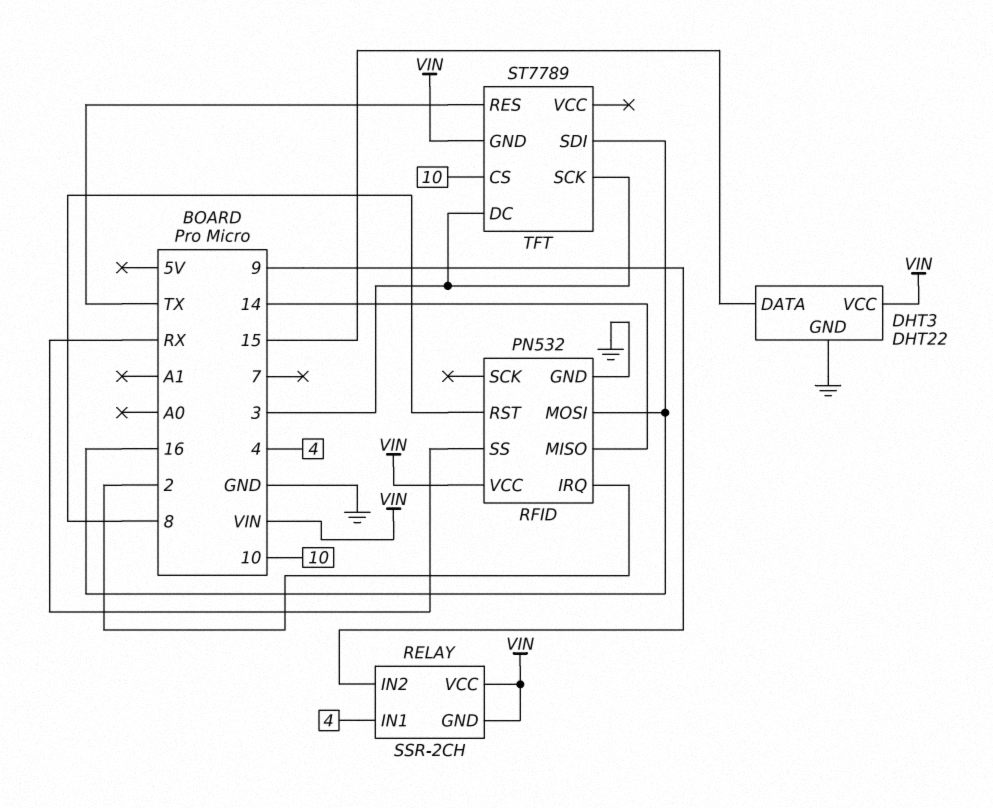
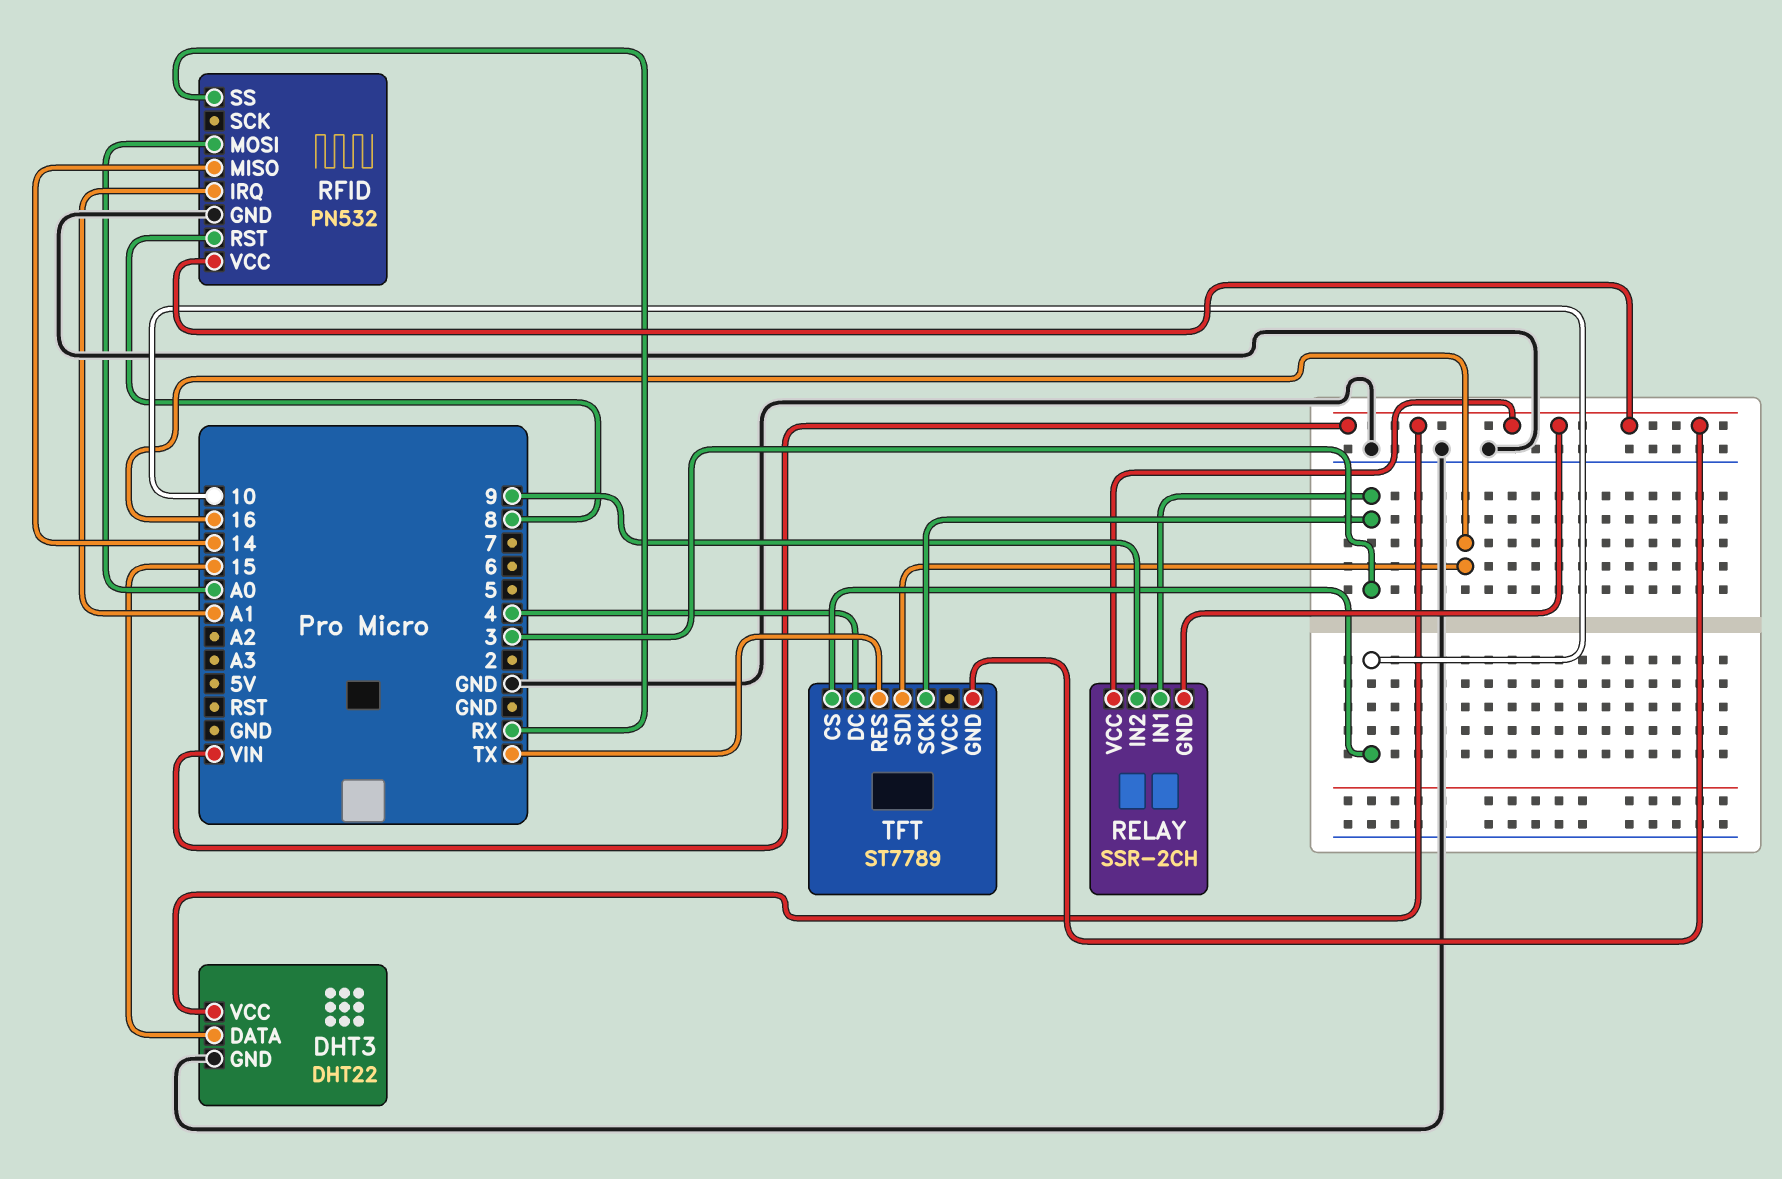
RELAY pin IN1: 4 -> 3
RFID pin IRQ: 2 -> A1
RFID pin MOSI: 16 -> A0
TFT pin DC: 3 -> 4

